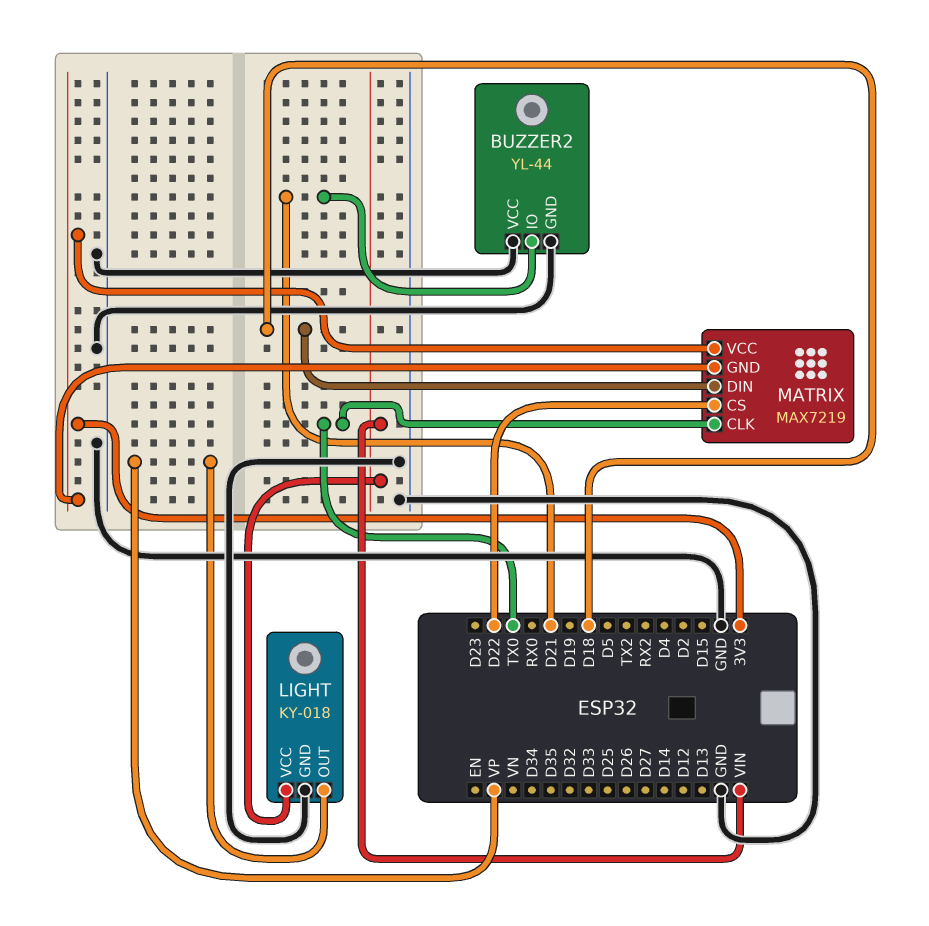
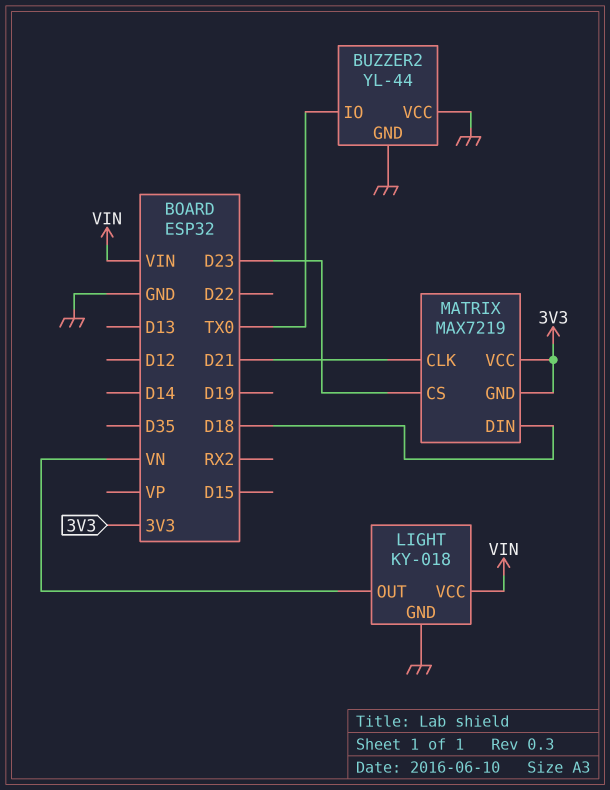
BUZZER2 pin IO: D21 -> TX0
LIGHT pin OUT: VP -> VN
MATRIX pin CLK: TX0 -> D21
MATRIX pin CS: D22 -> D23

